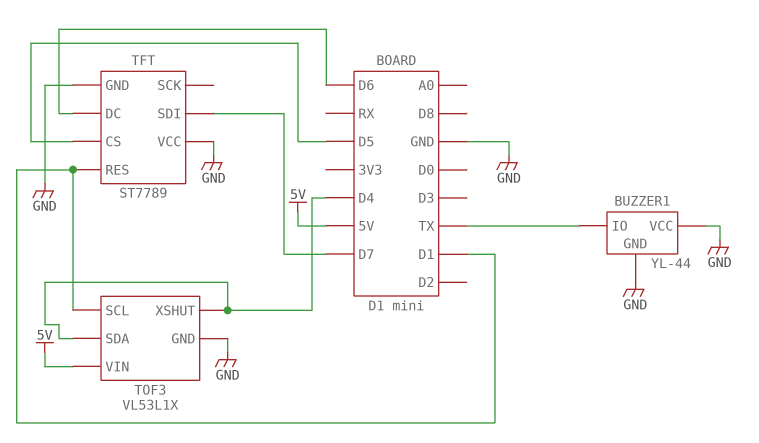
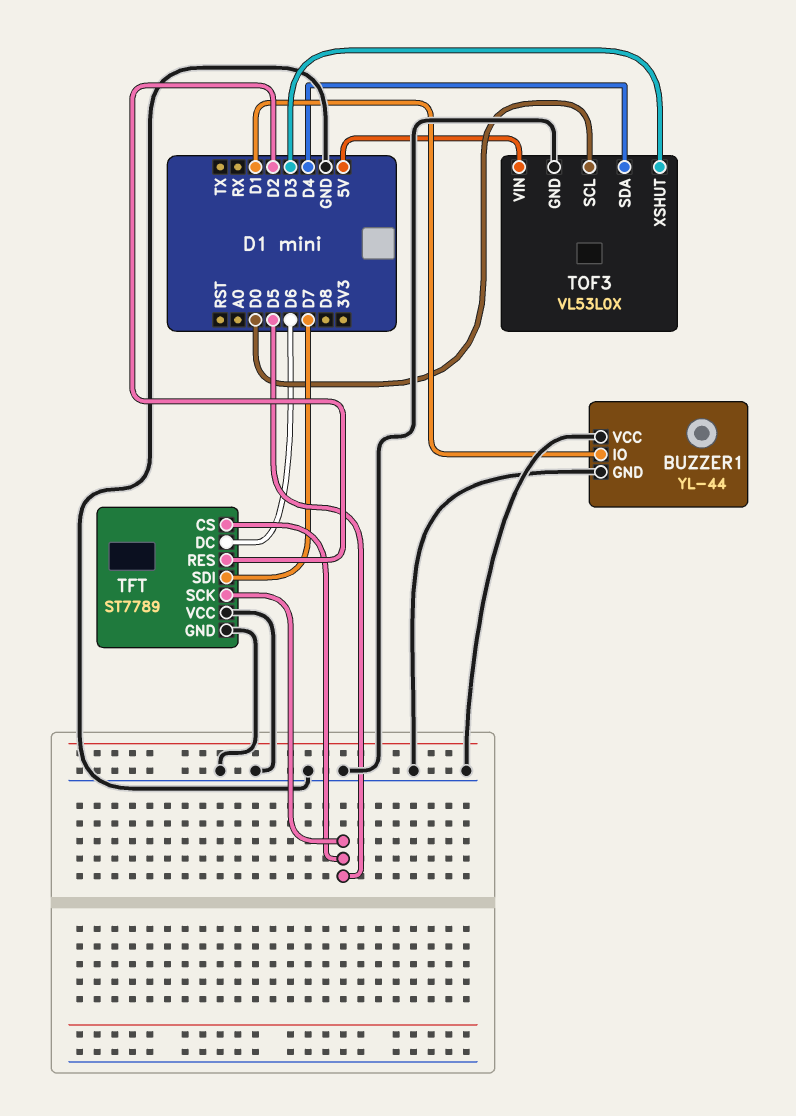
BUZZER1 pin IO: TX -> D1
TFT pin RES: D1 -> D2
TFT pin SCK: none -> D5
TOF3: VL53L1X -> VL53L0X
TOF3 pin SCL: D1 -> D0
TOF3 pin XSHUT: D4 -> D3

